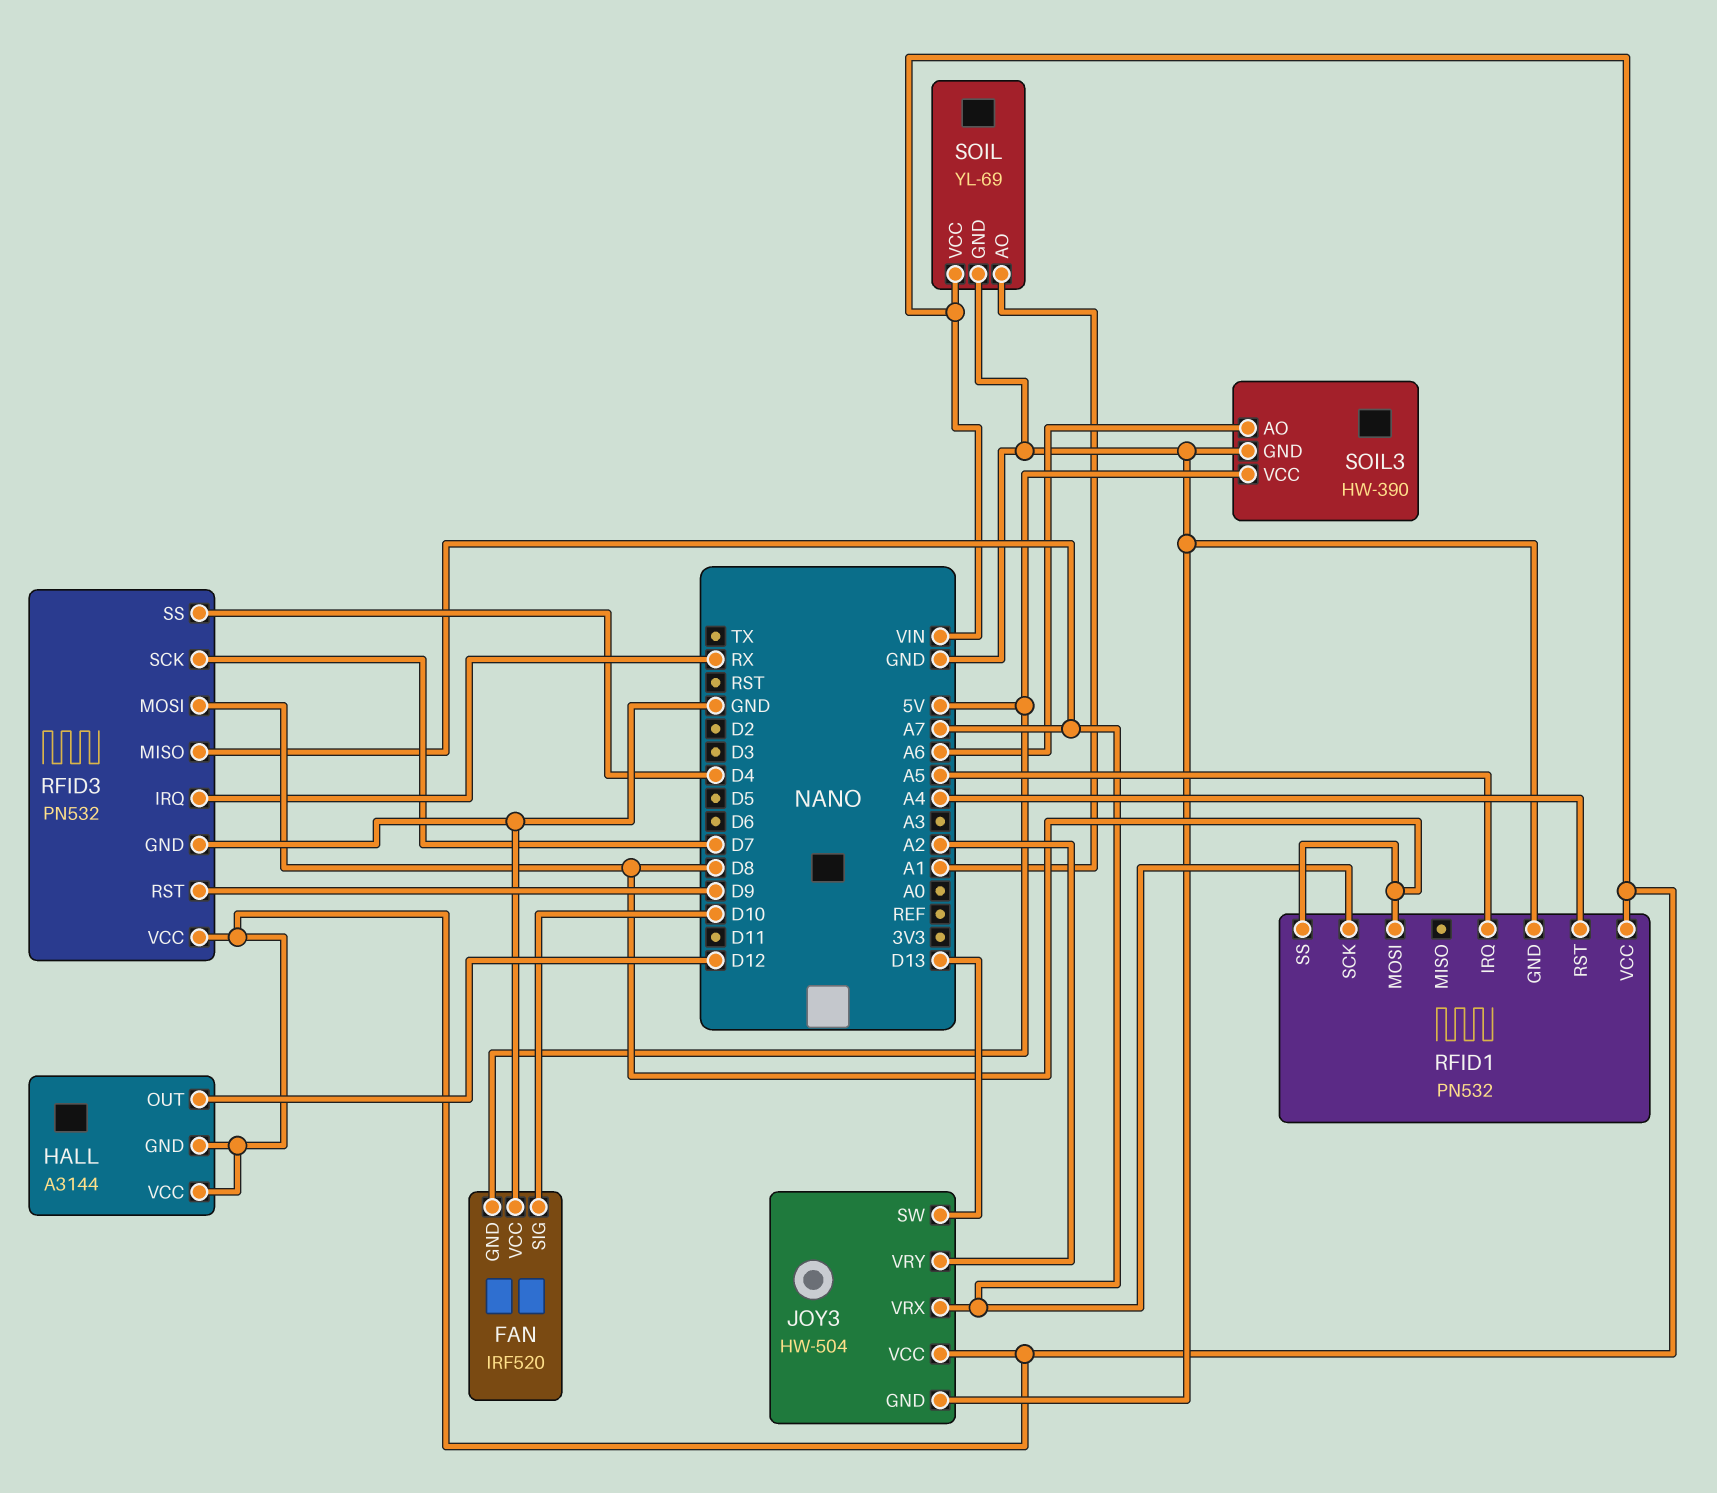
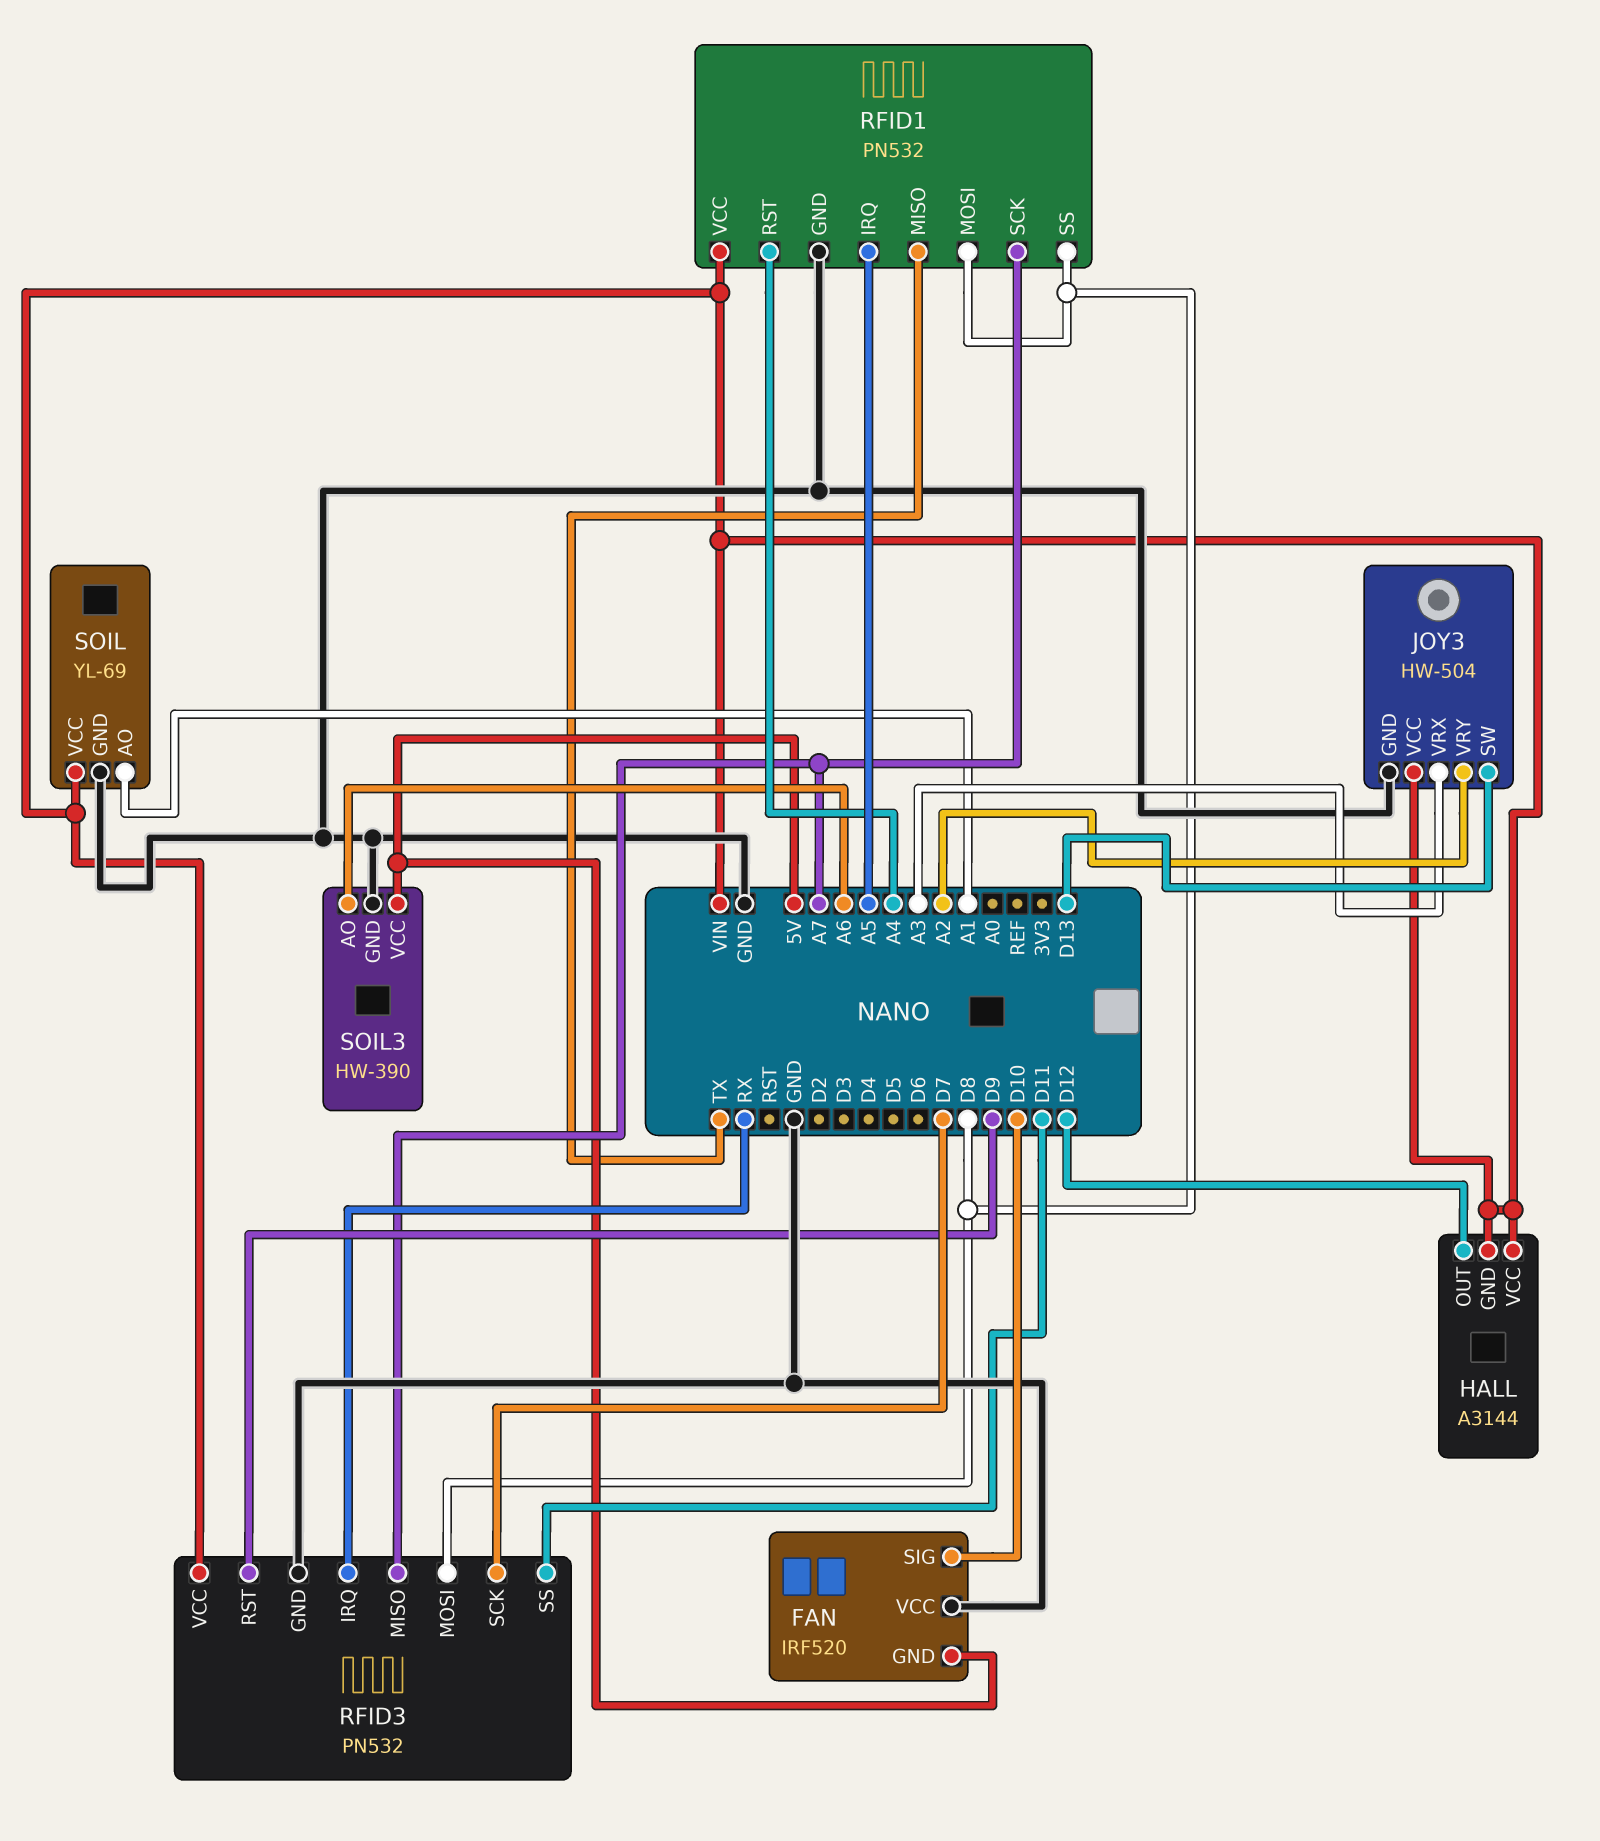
JOY3 pin VRX: A7 -> A3
RFID1 pin MISO: none -> TX
RFID3 pin SS: D4 -> D11

